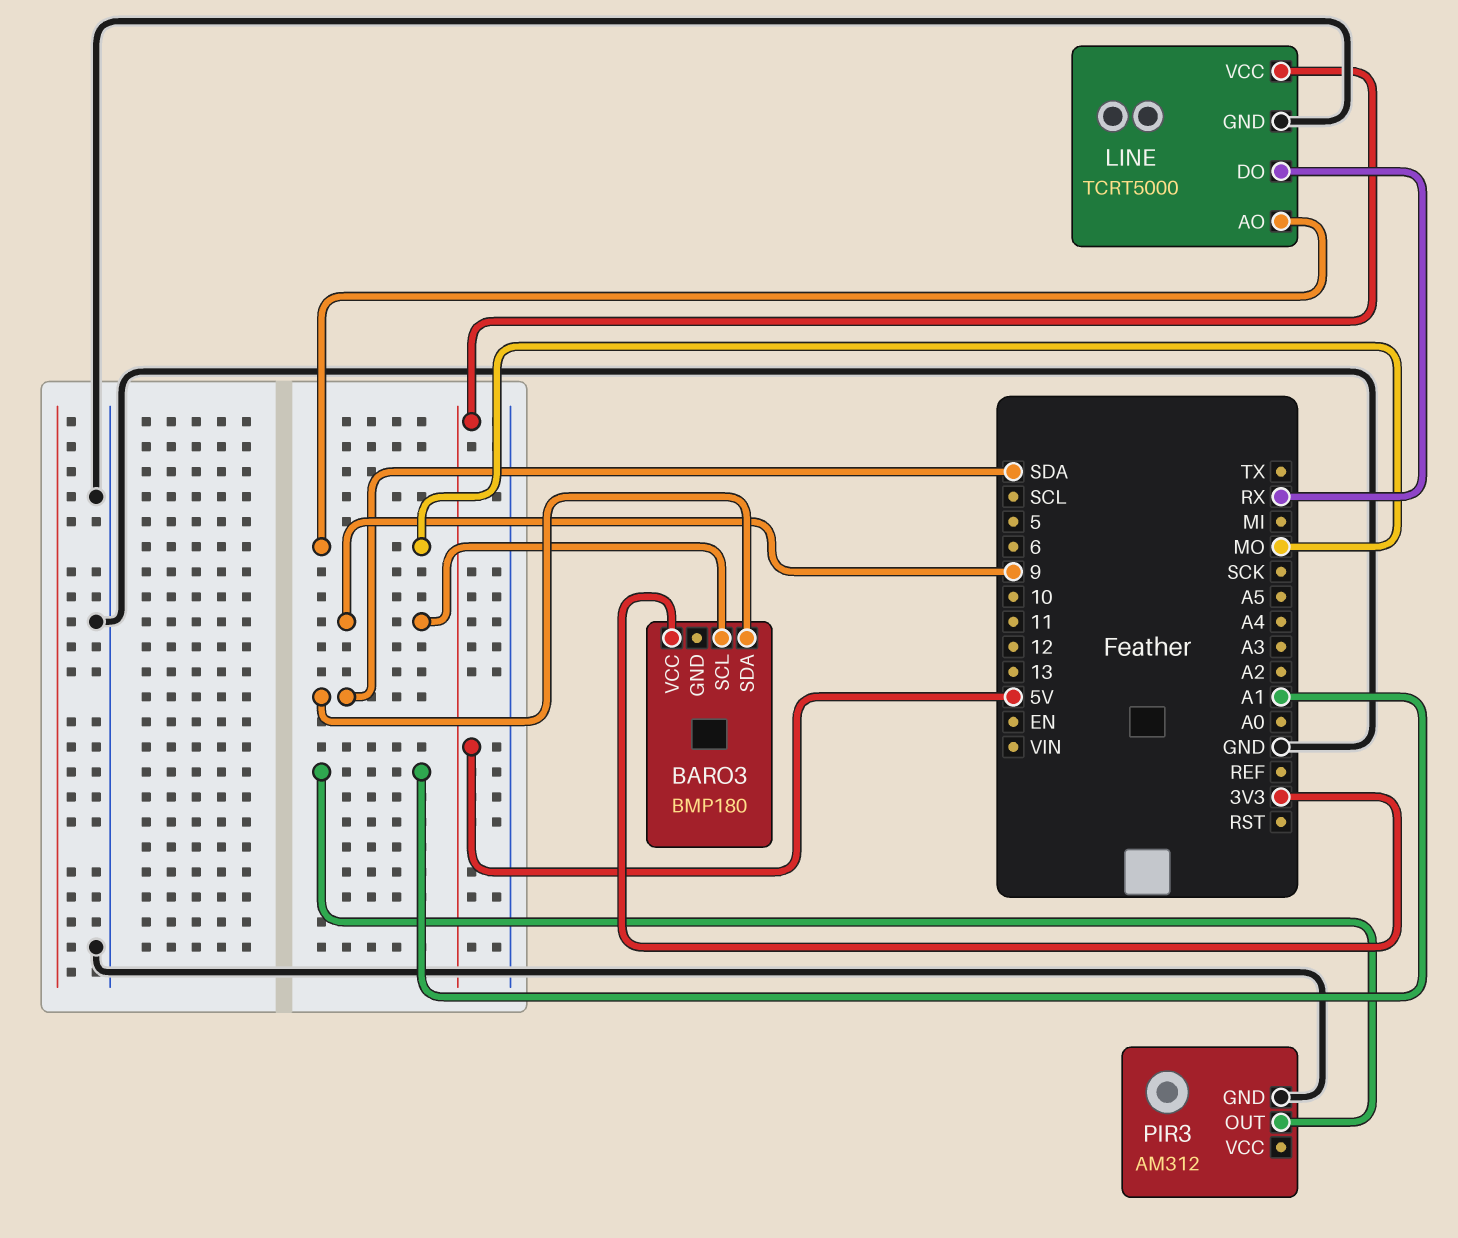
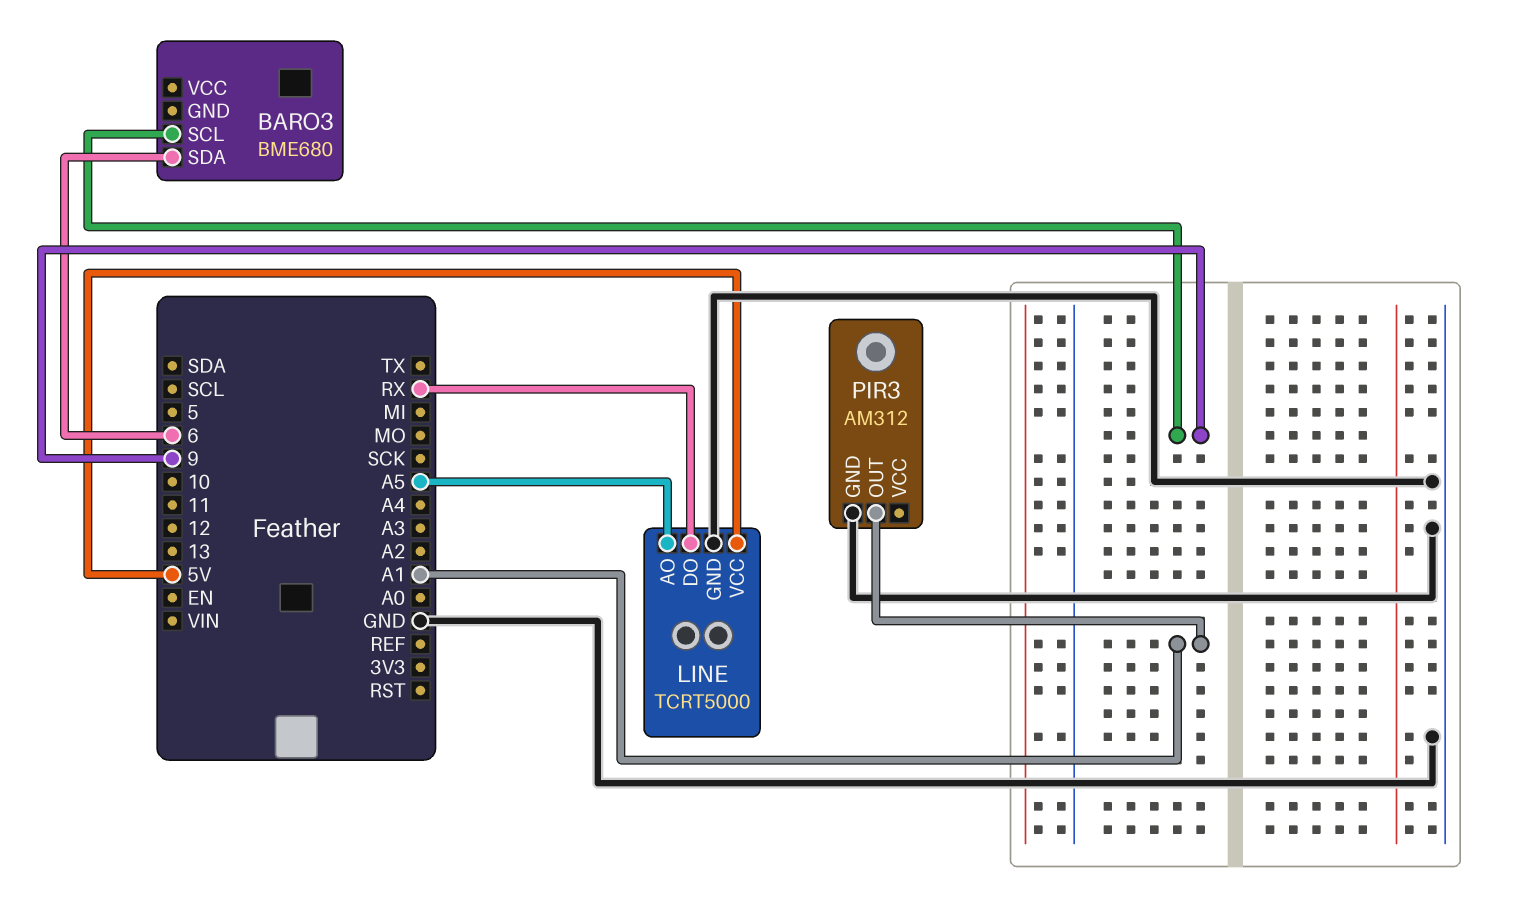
BARO3: BMP180 -> BME680
BARO3 pin SDA: SDA -> 6
BARO3 pin VCC: 3V3 -> none
LINE pin AO: MO -> A5

